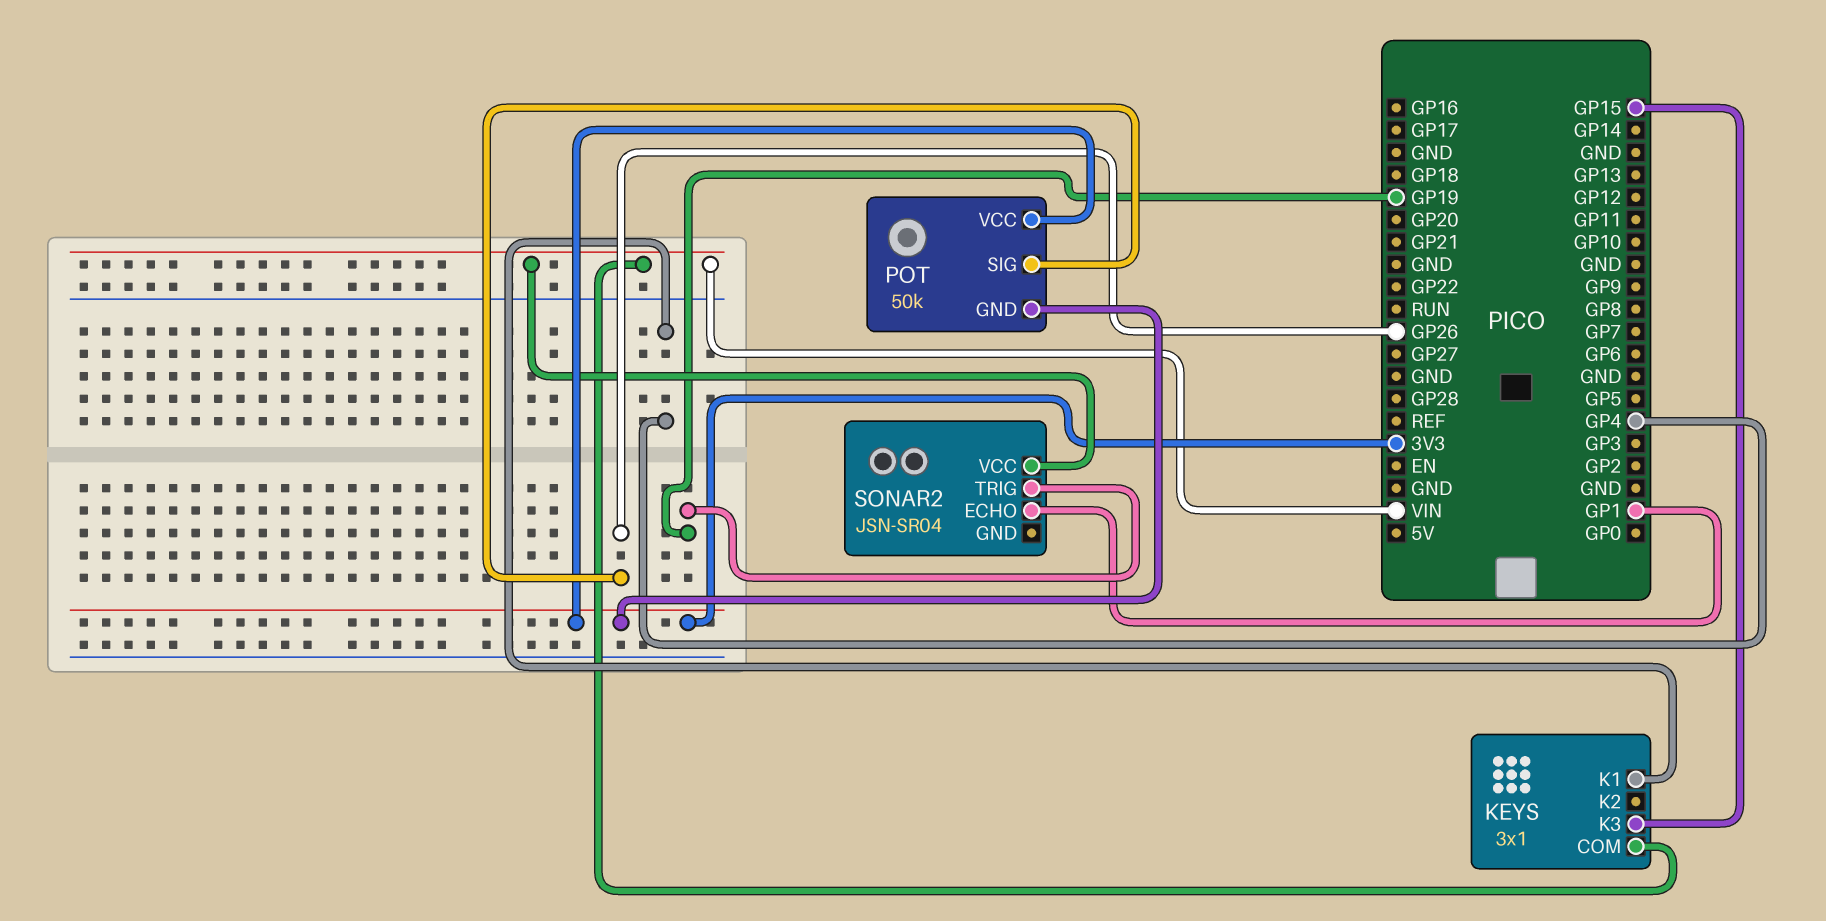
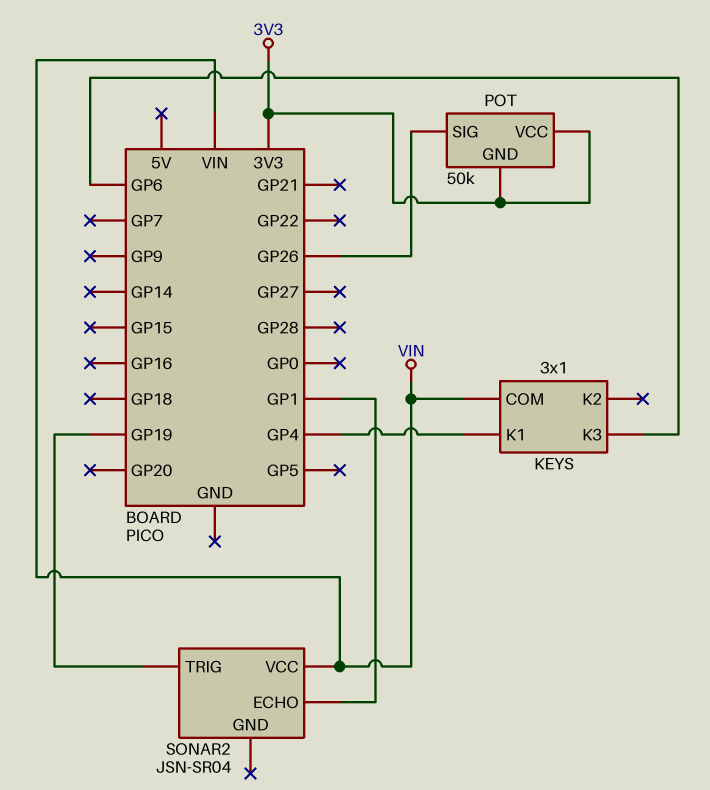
KEYS pin K3: GP15 -> GP6

